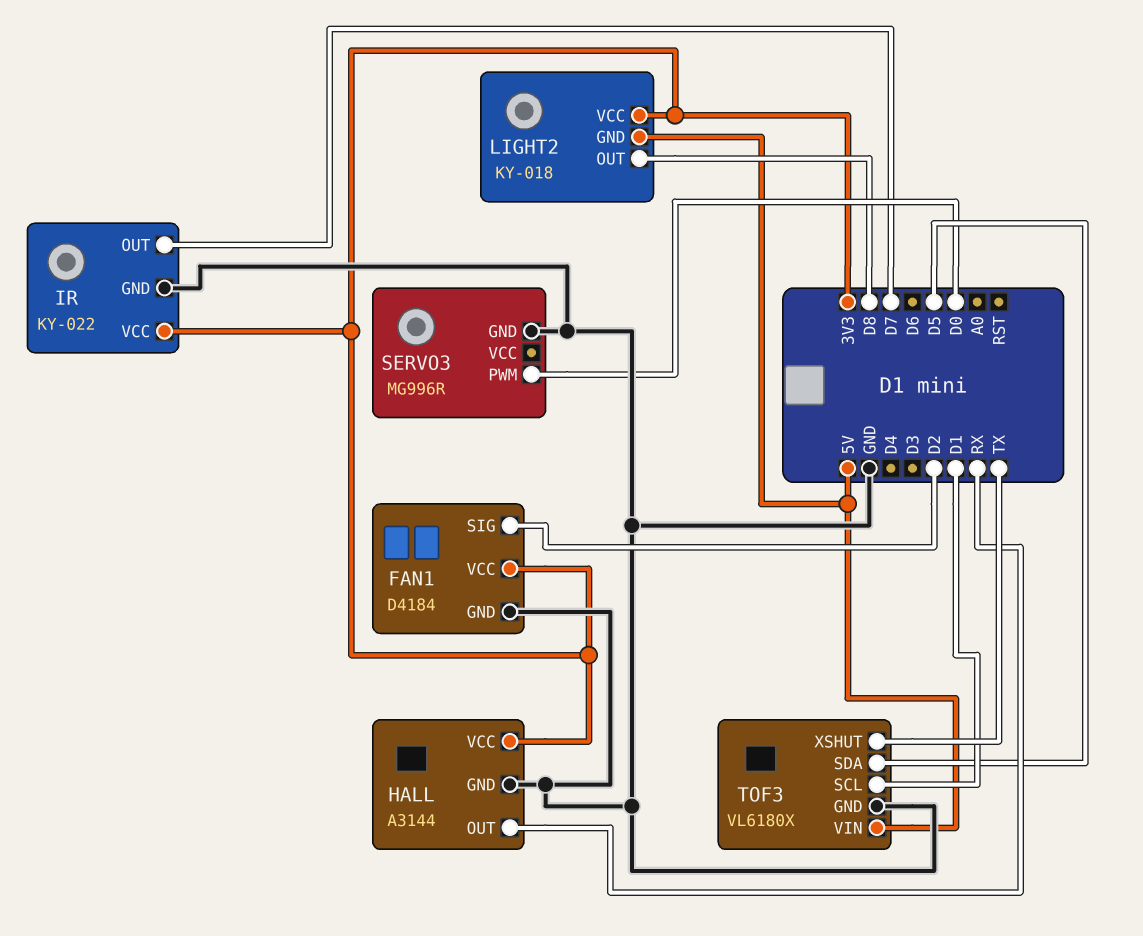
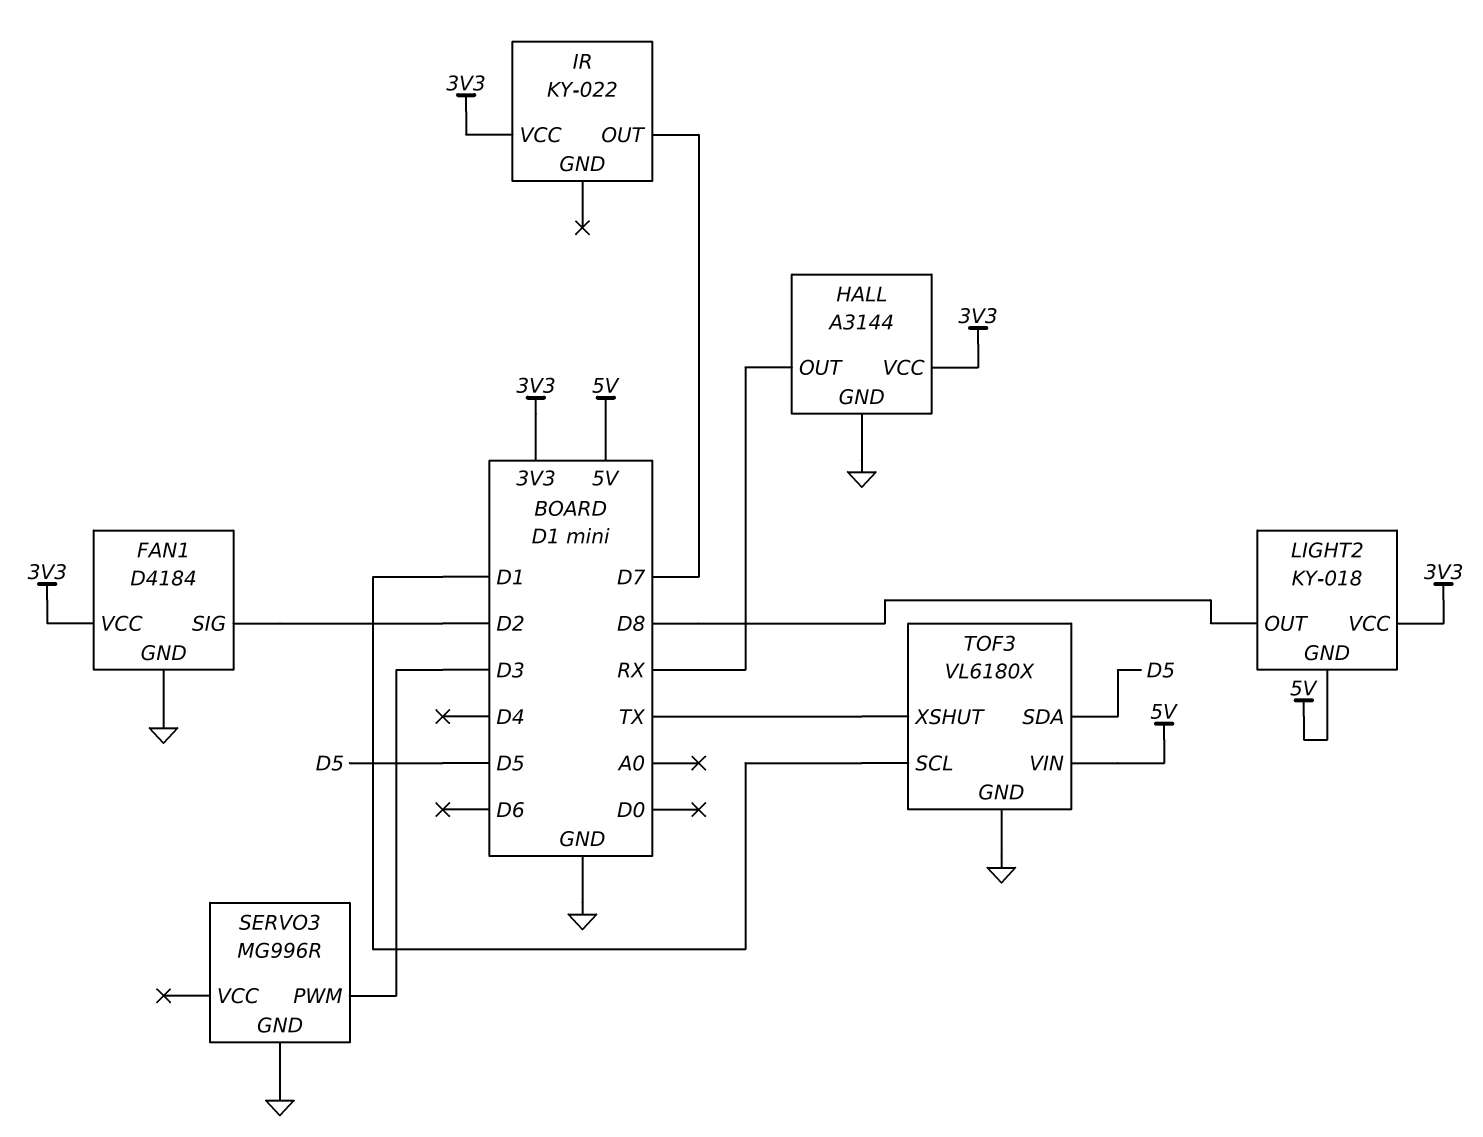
IR pin GND: GND -> none
SERVO3 pin PWM: D0 -> D3

